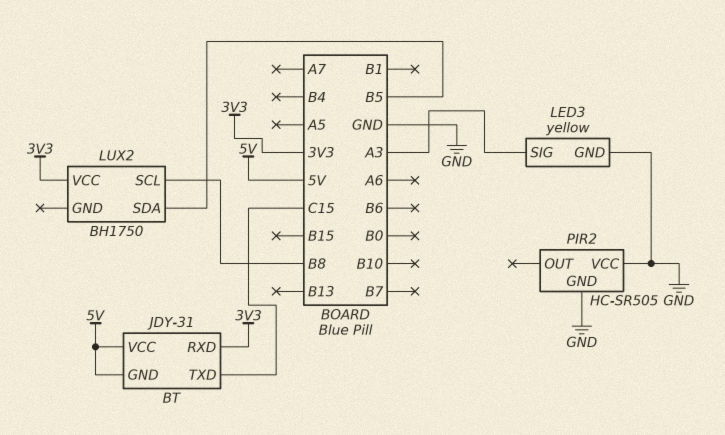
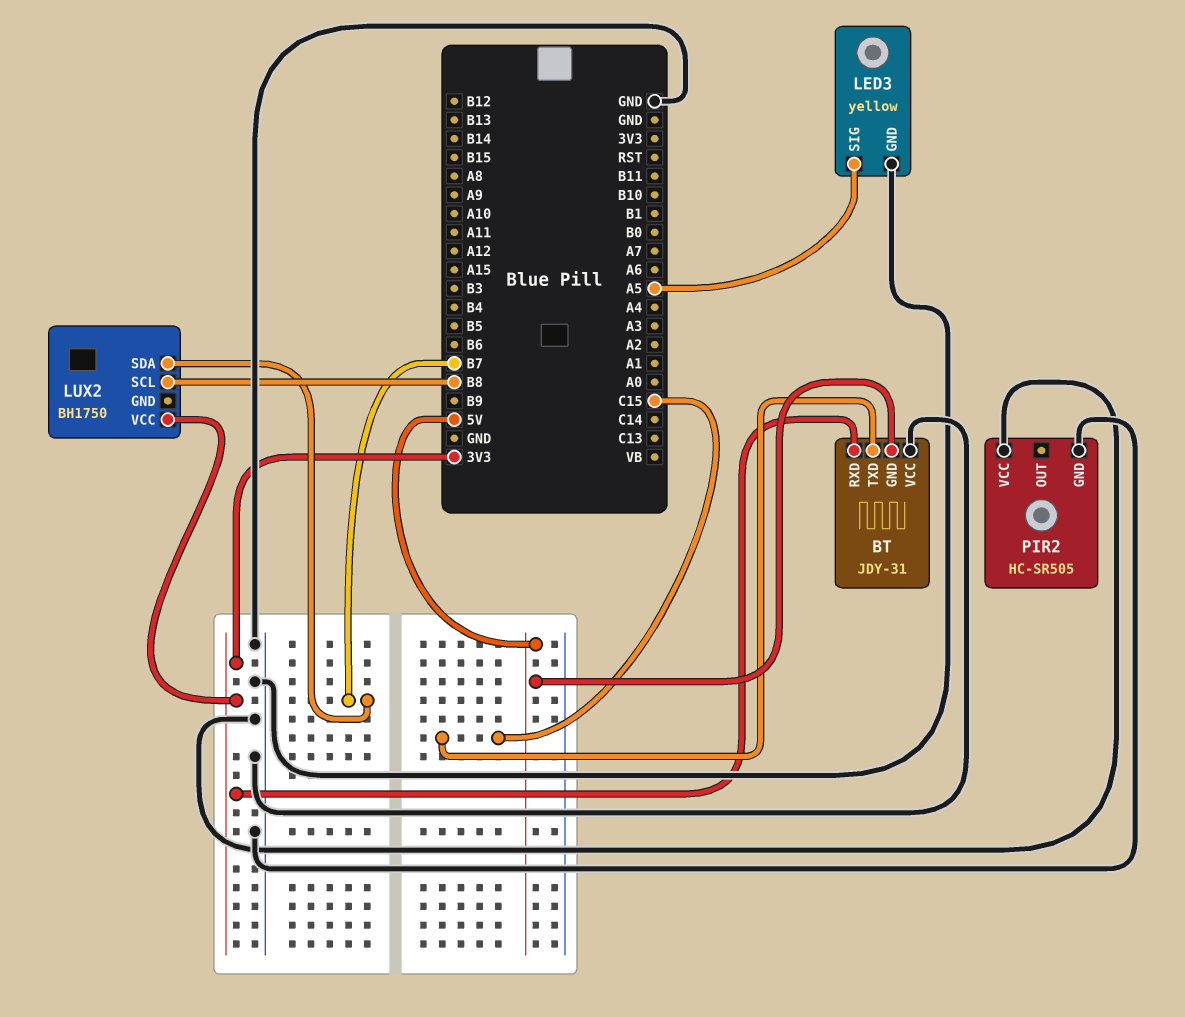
BT pin VCC: 5V -> GND
LED3 pin SIG: A3 -> A5
LUX2 pin SDA: B5 -> B7

